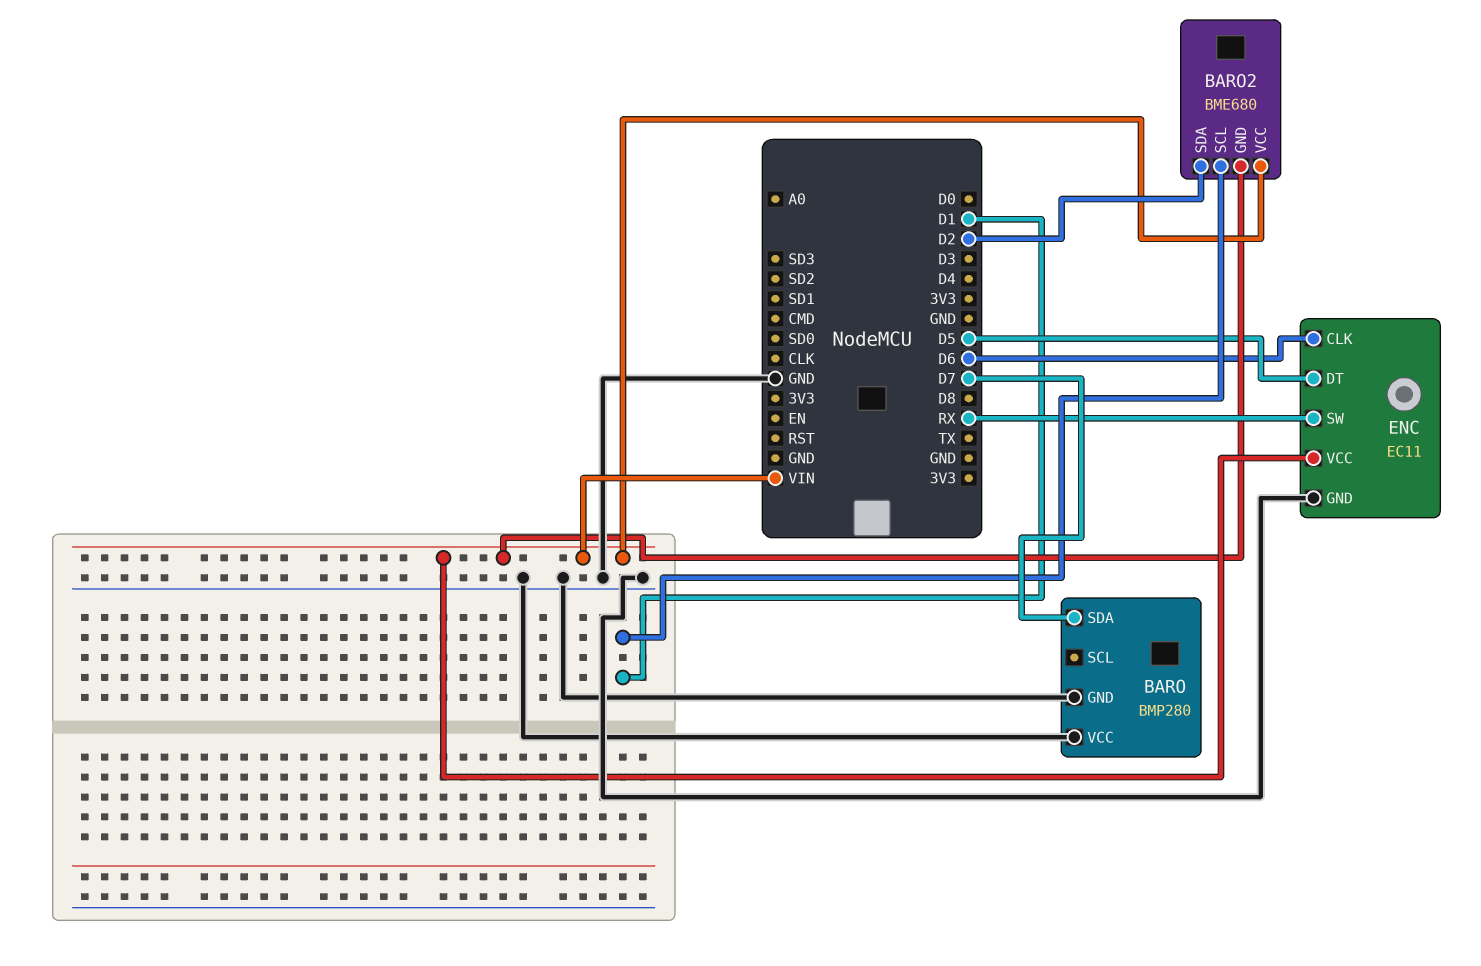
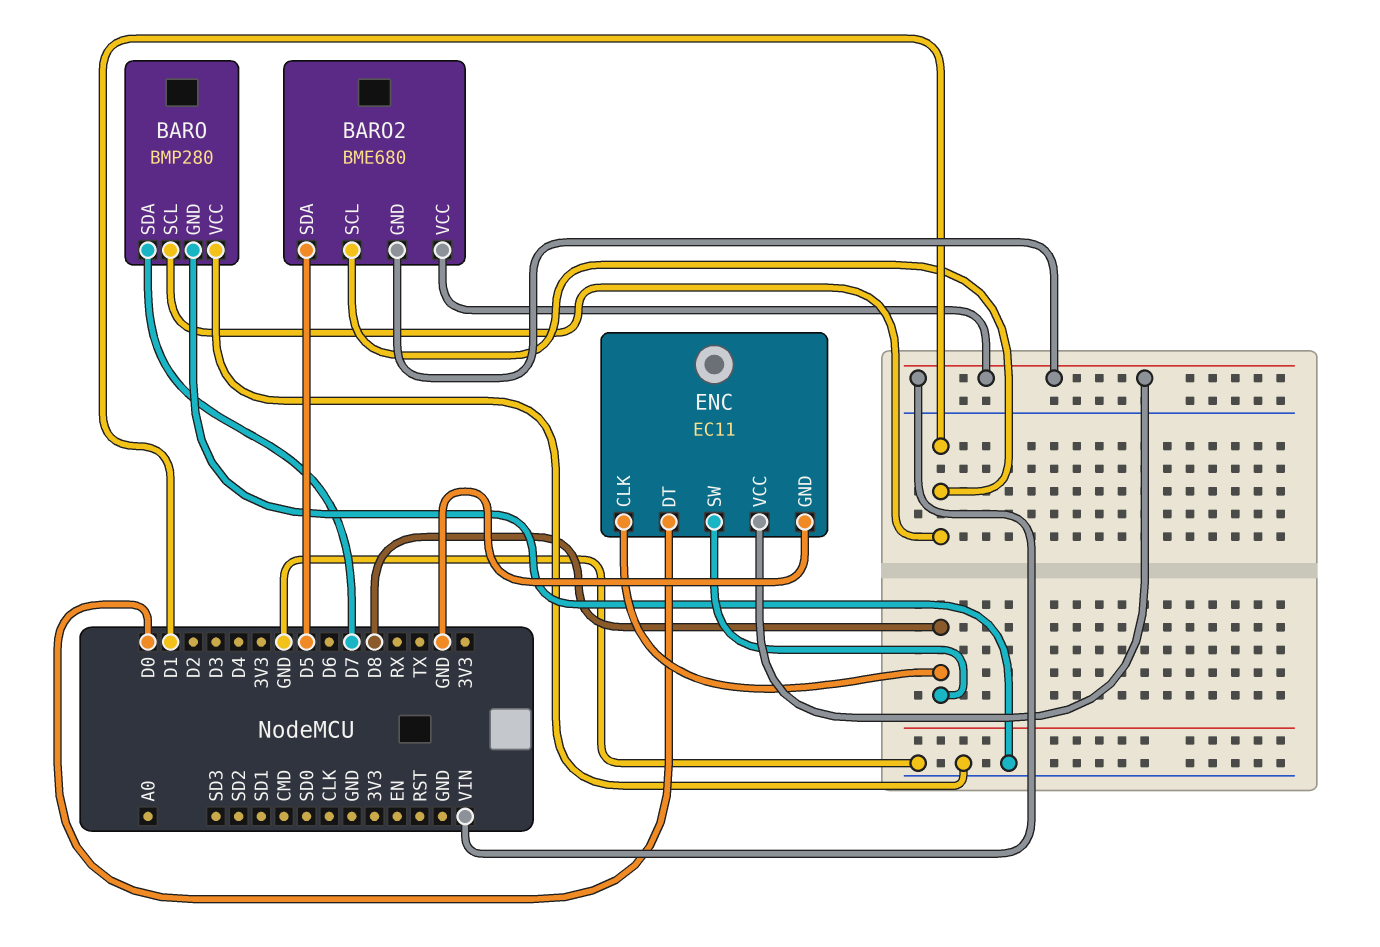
BARO pin SCL: none -> D1
BARO2 pin SDA: D2 -> D5
ENC pin CLK: D6 -> D8
ENC pin DT: D5 -> D0
ENC pin SW: RX -> D8

